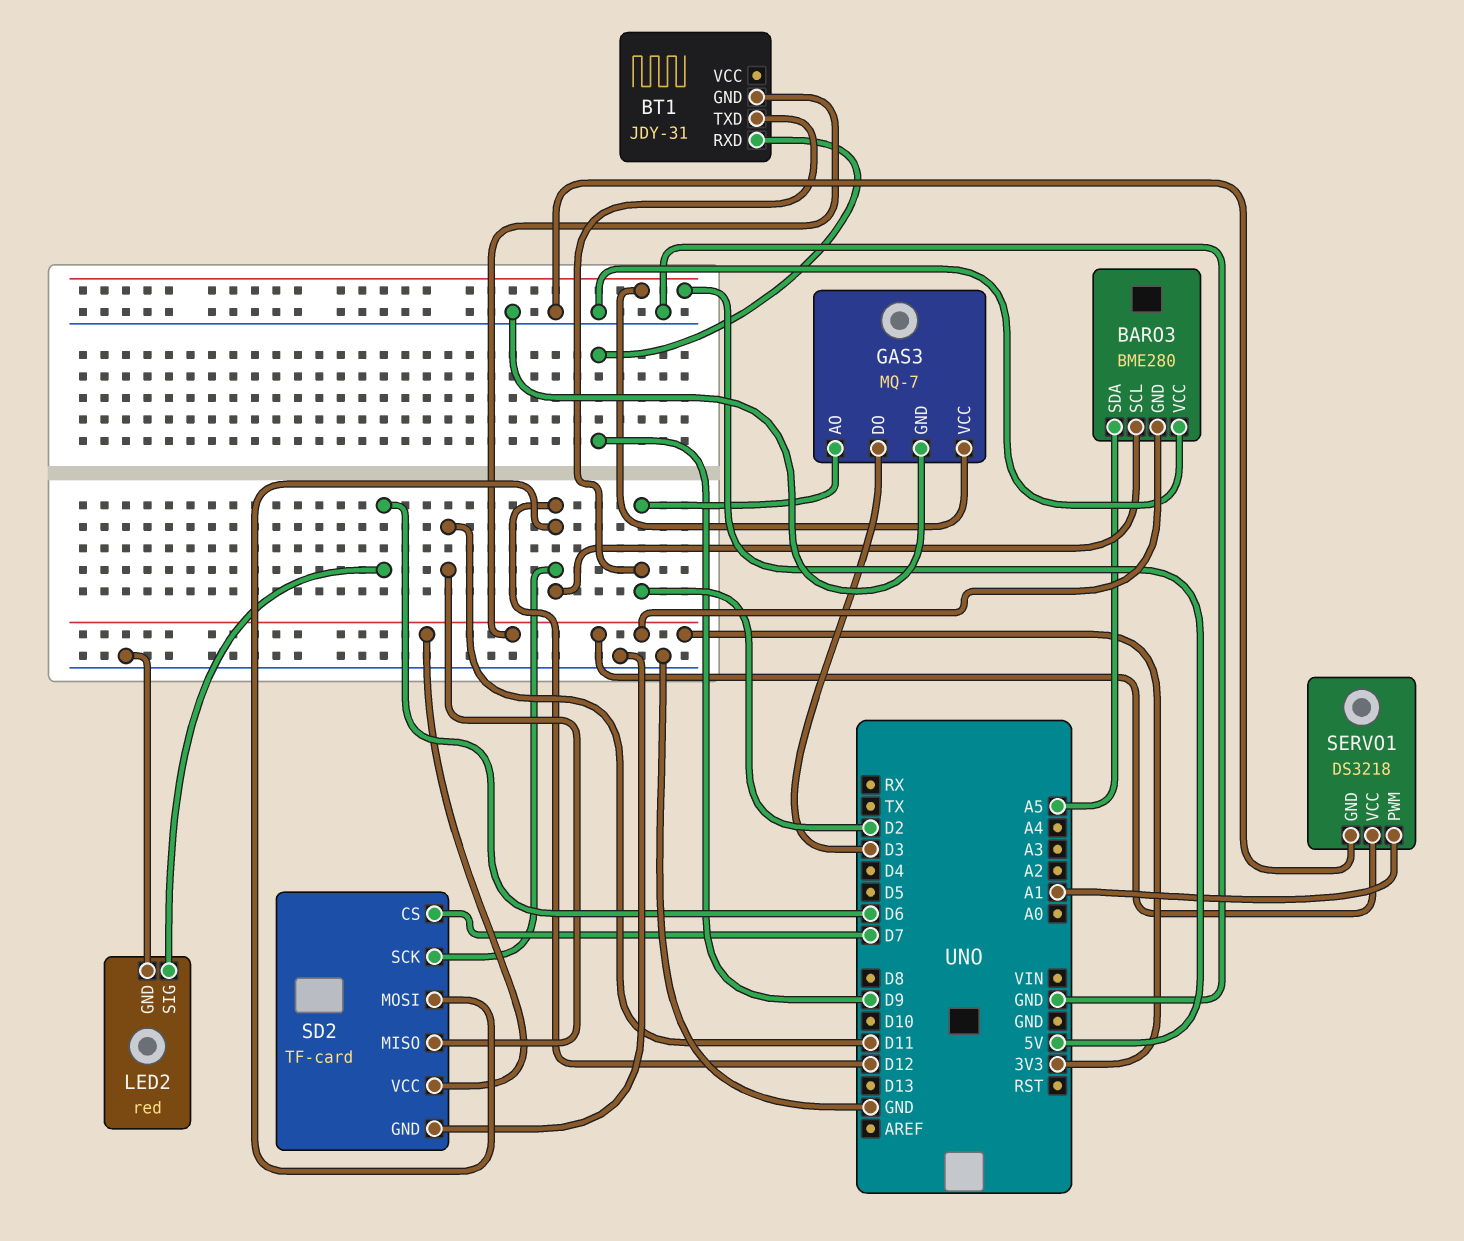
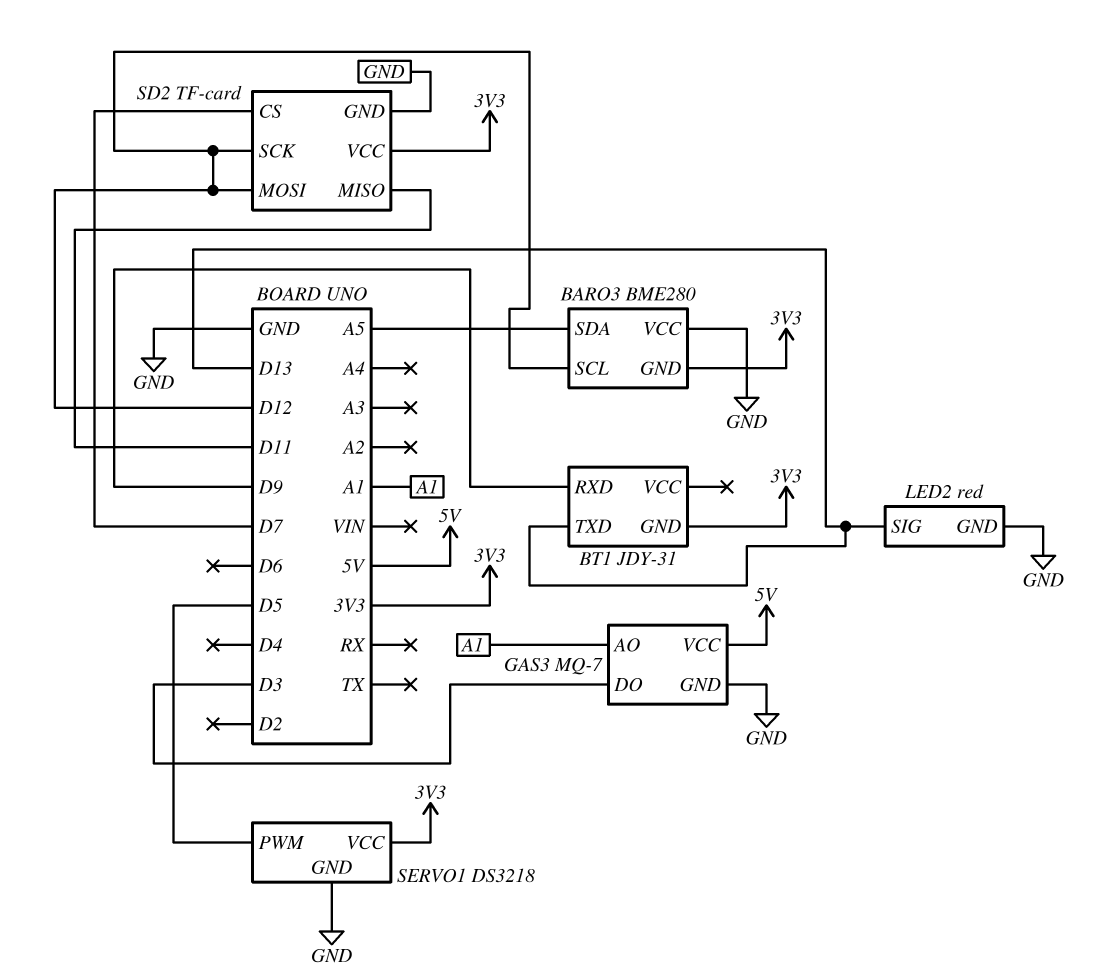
BT1 pin TXD: D2 -> D13
GAS3 pin AO: D2 -> A1
LED2 pin SIG: D6 -> D13
SERVO1 pin PWM: A1 -> D5

